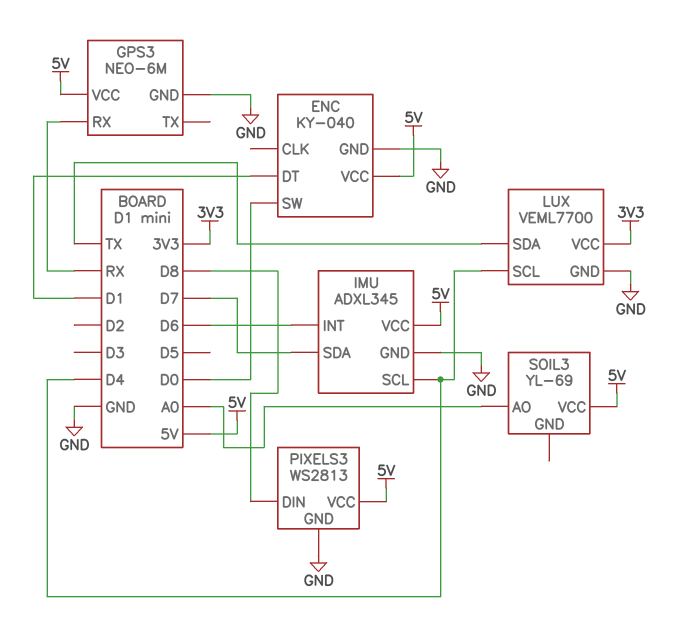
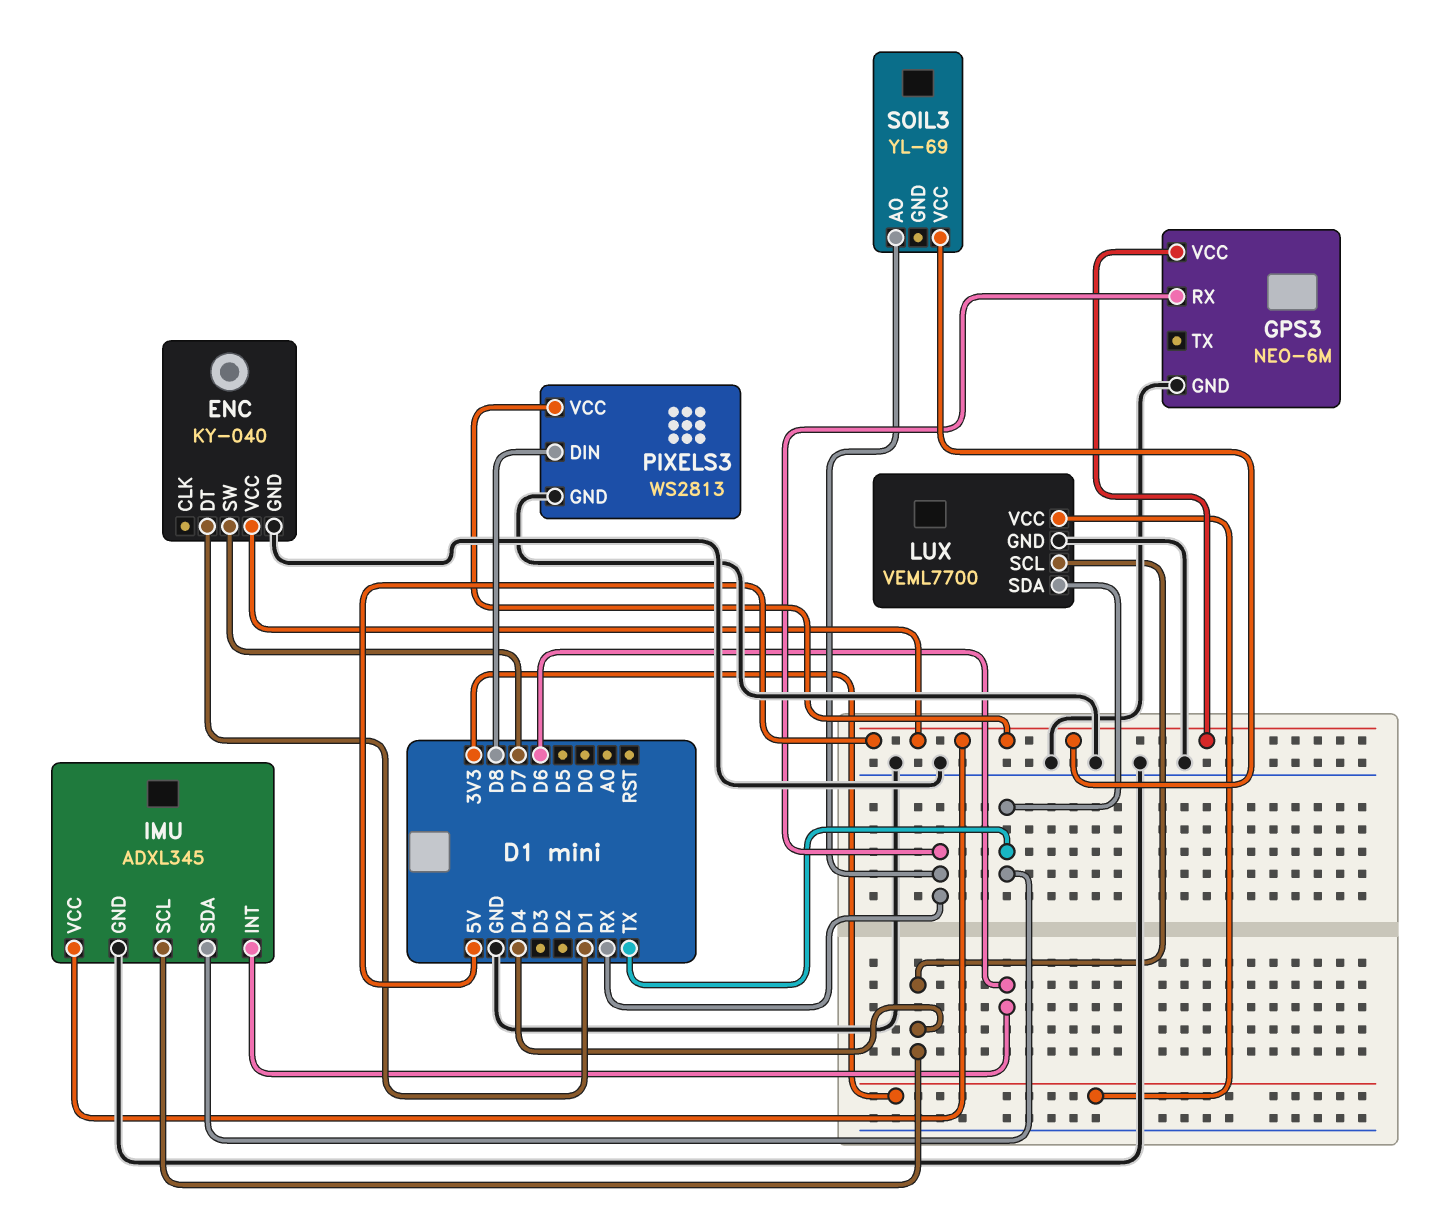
ENC pin SW: D0 -> D7
IMU pin SDA: D7 -> TX
SOIL3 pin AO: A0 -> RX

